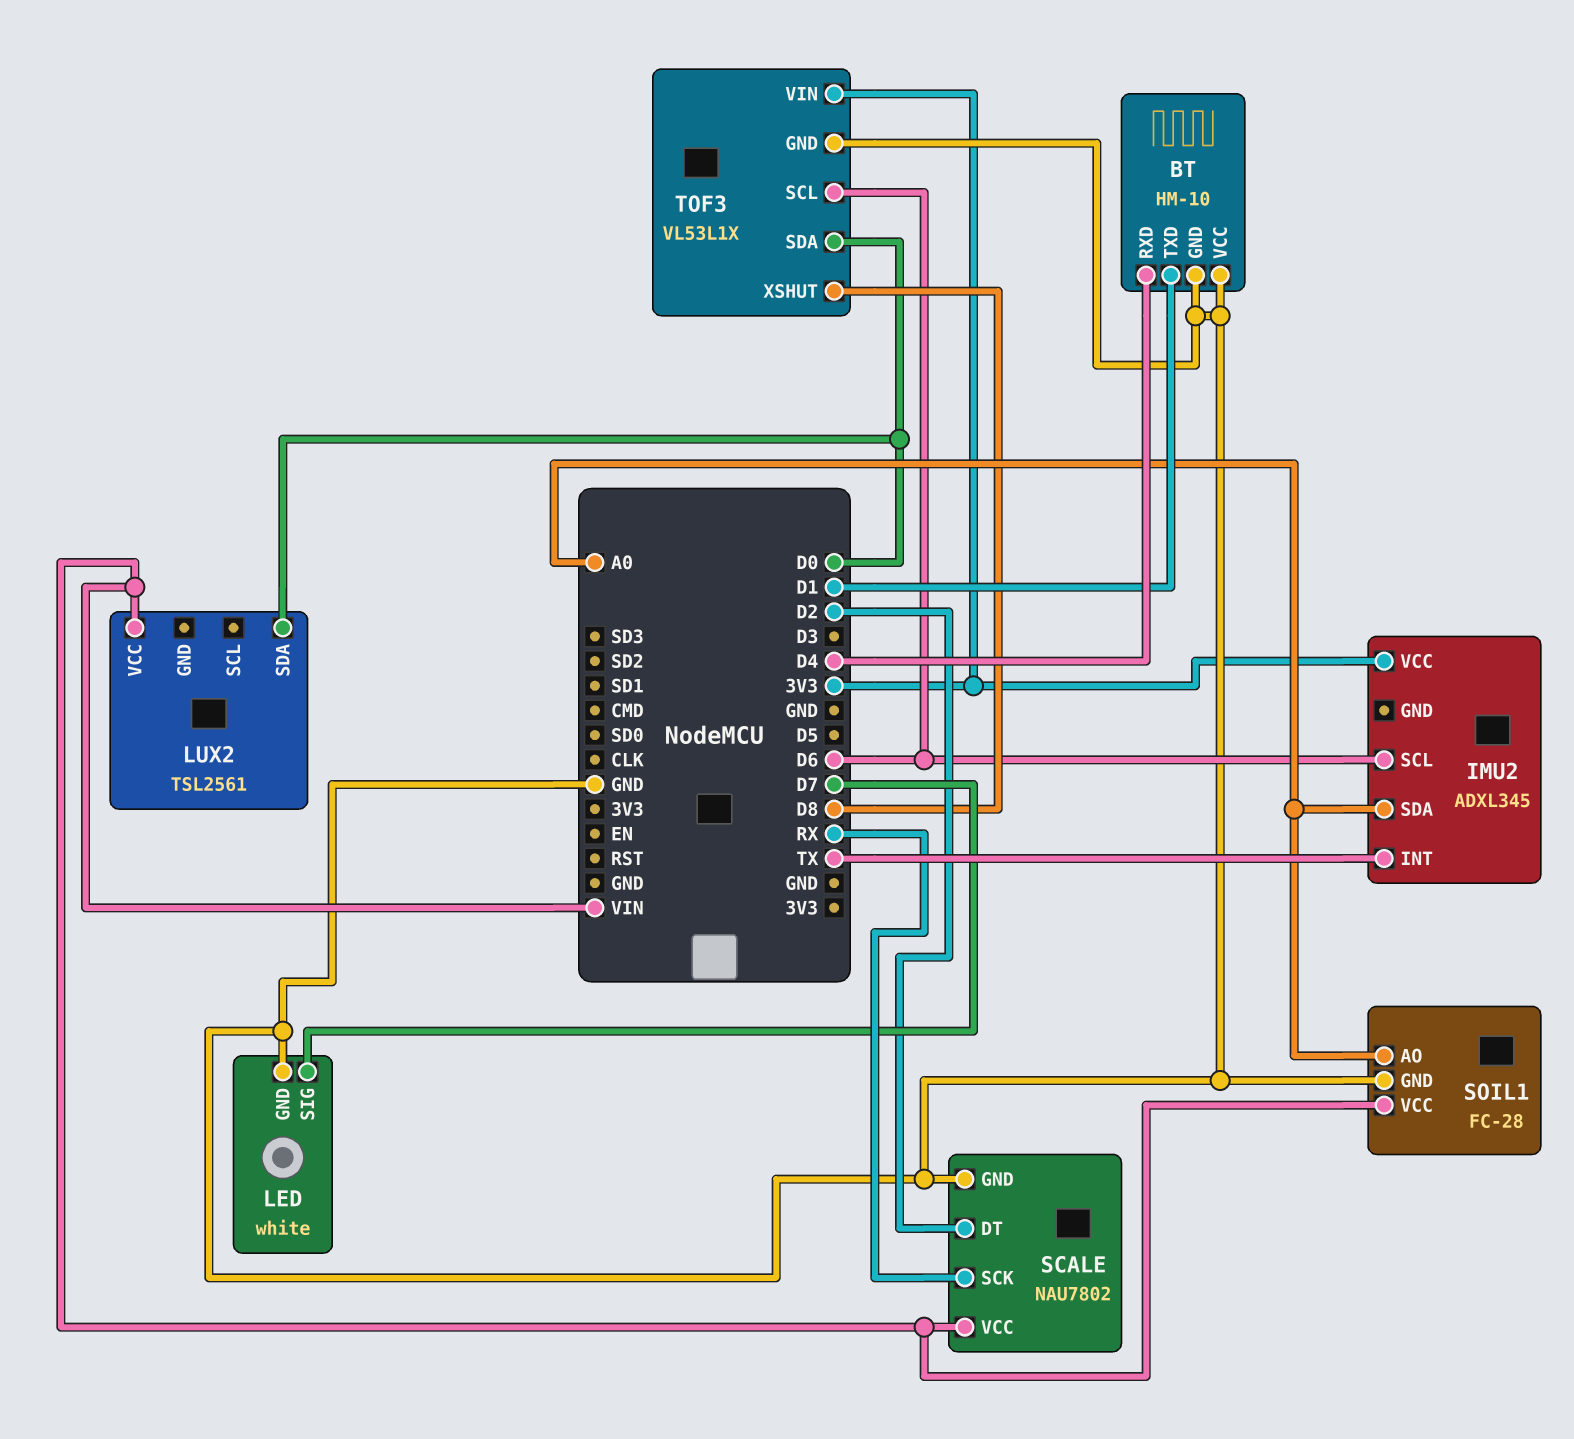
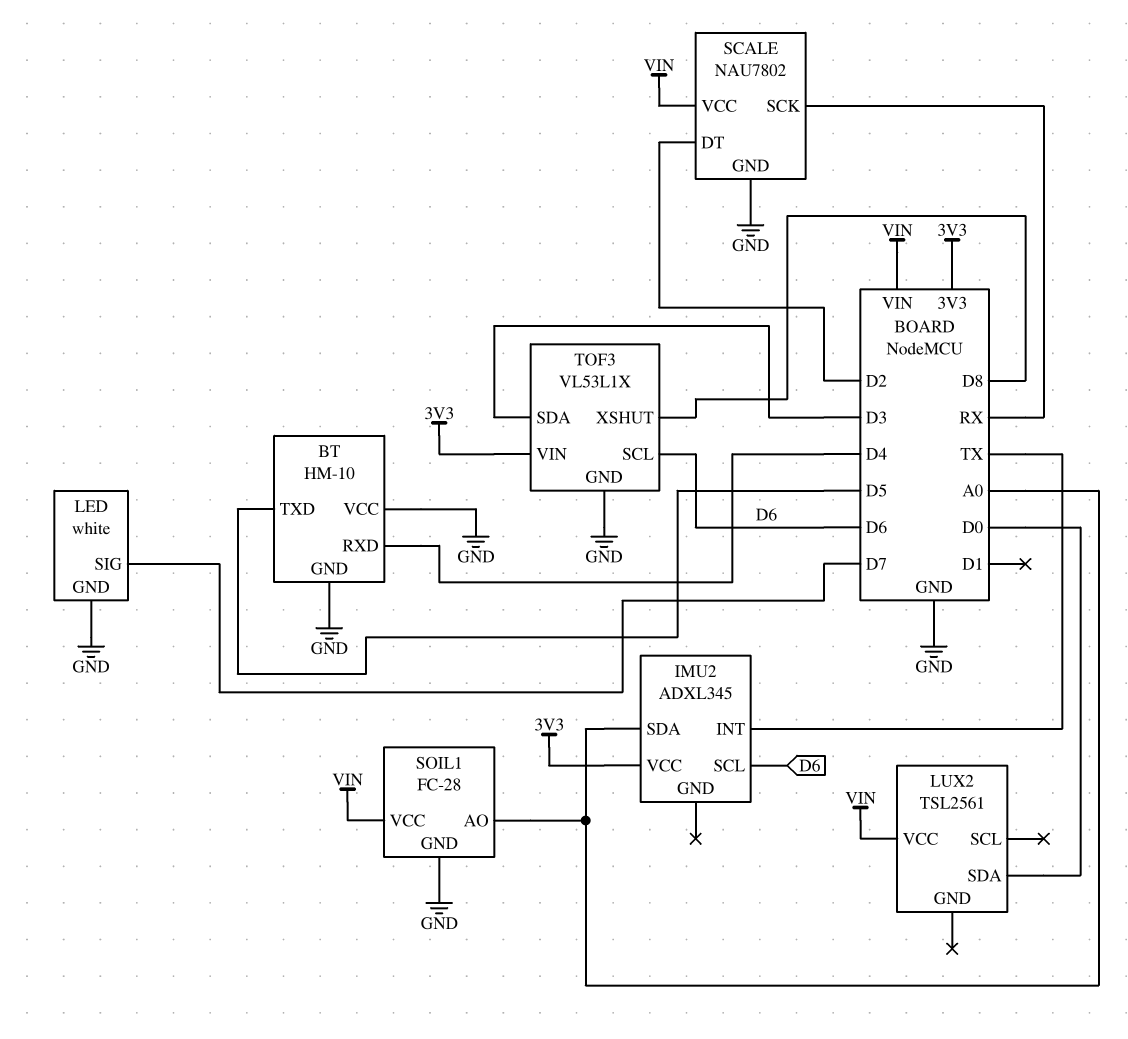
BT pin TXD: D1 -> D5
TOF3 pin SDA: D0 -> D3

